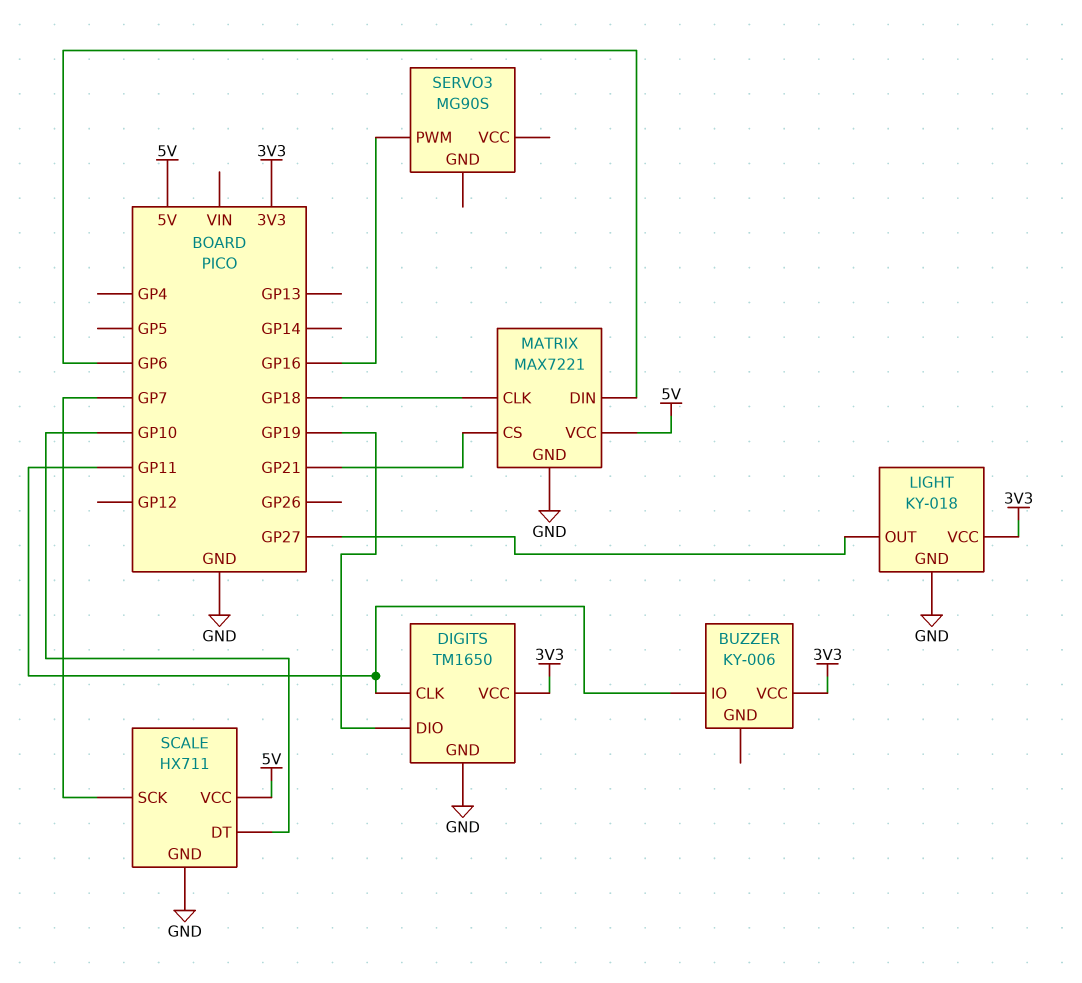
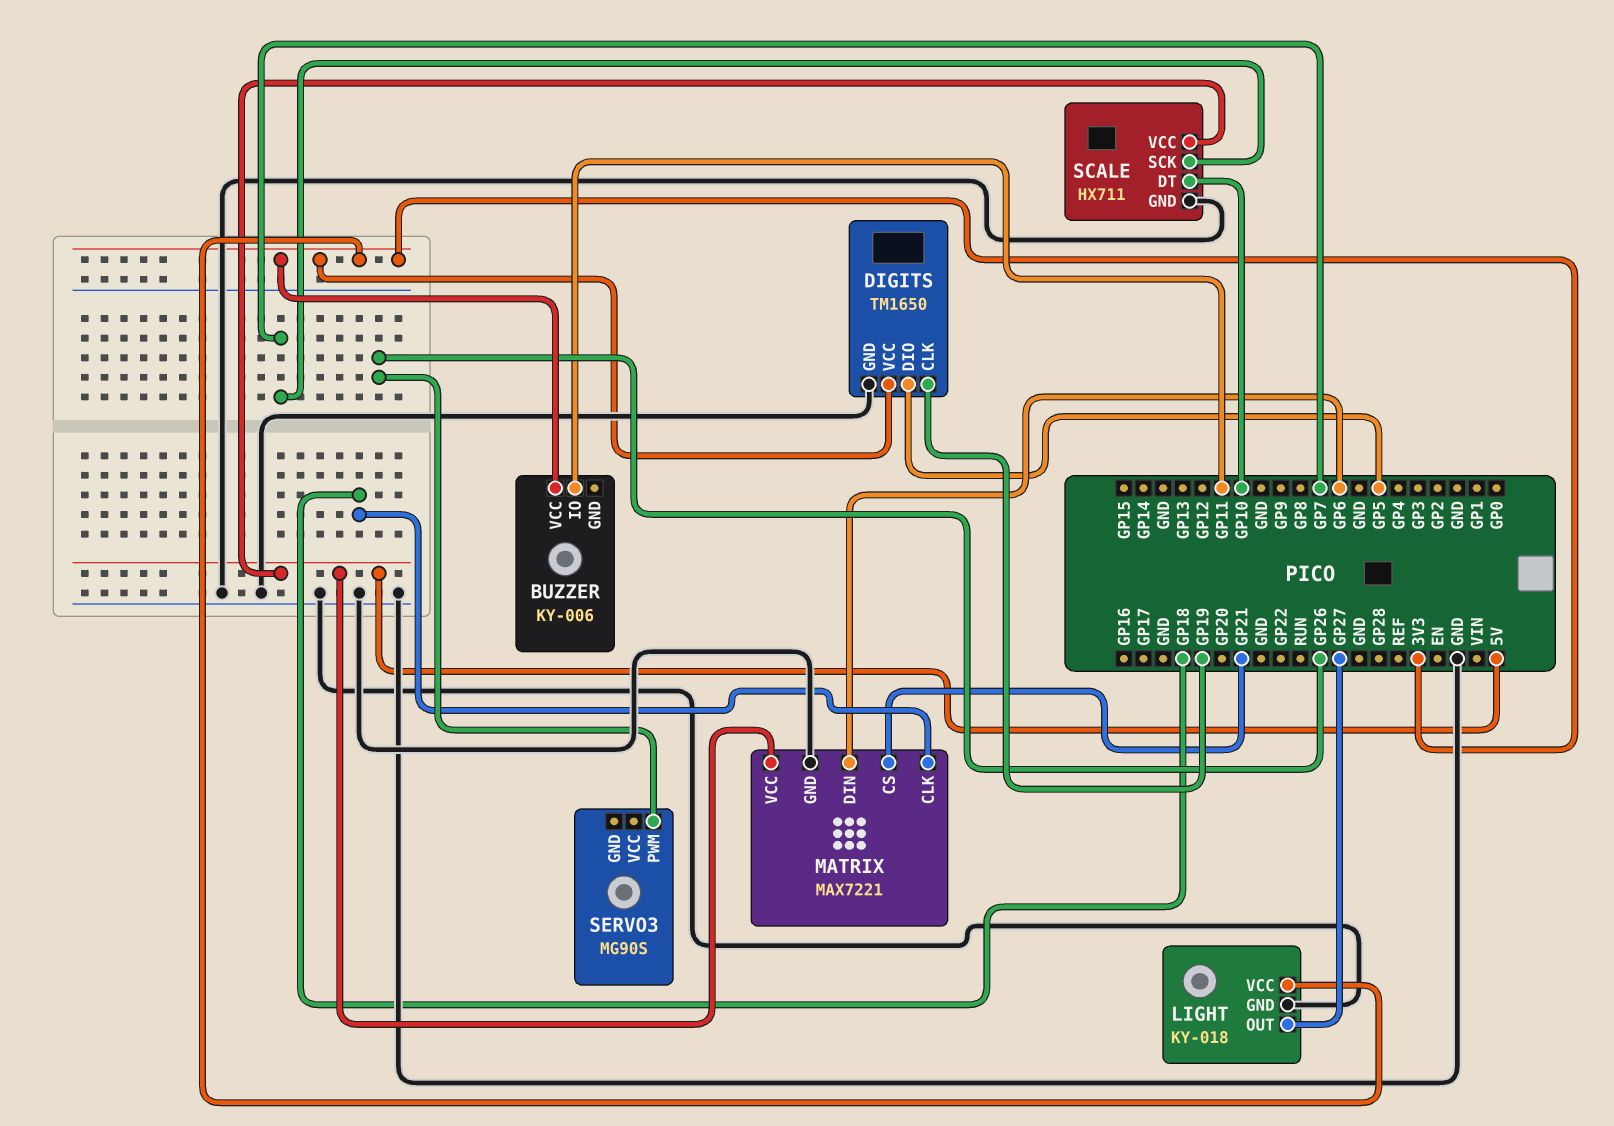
DIGITS pin CLK: GP11 -> GP19
DIGITS pin DIO: GP19 -> GP5
SERVO3 pin PWM: GP16 -> GP26

